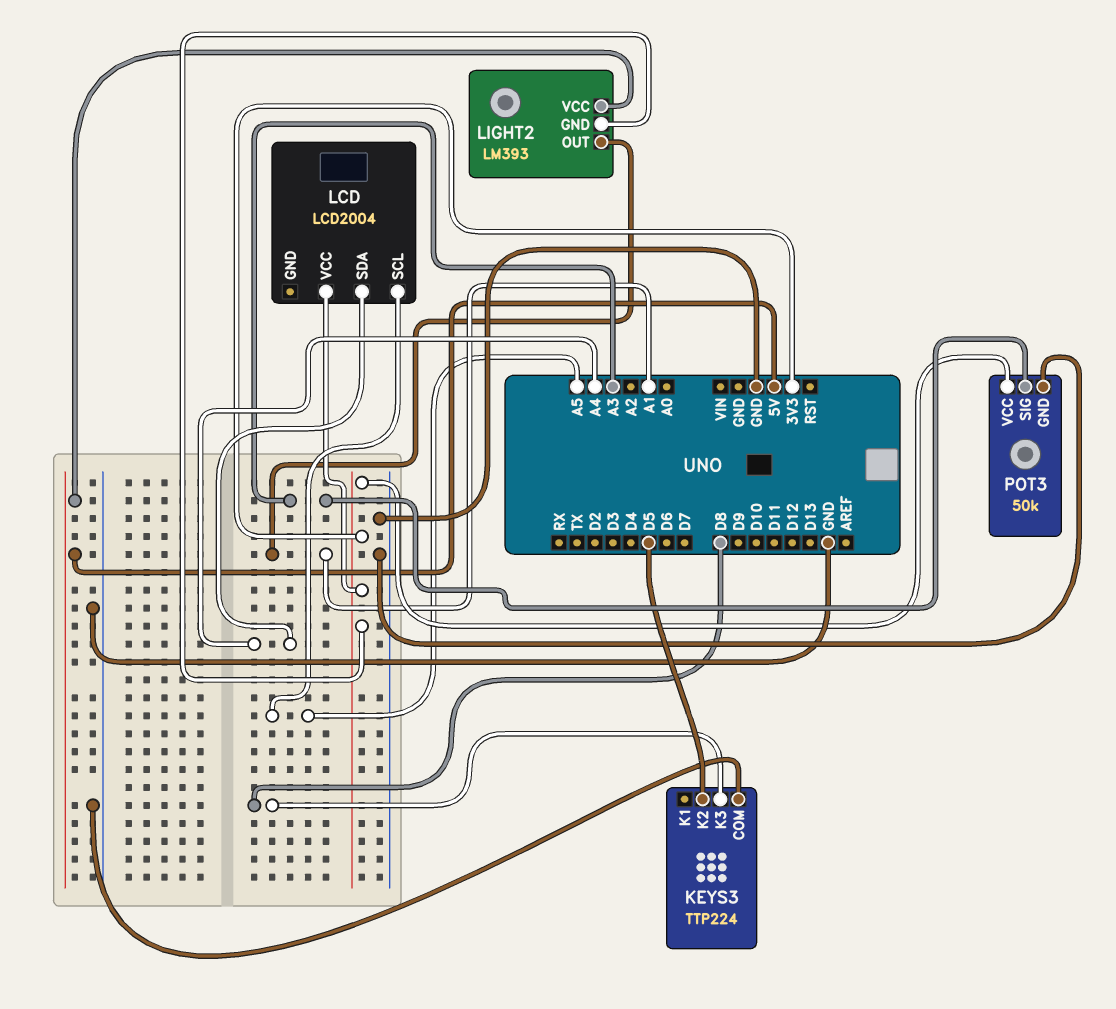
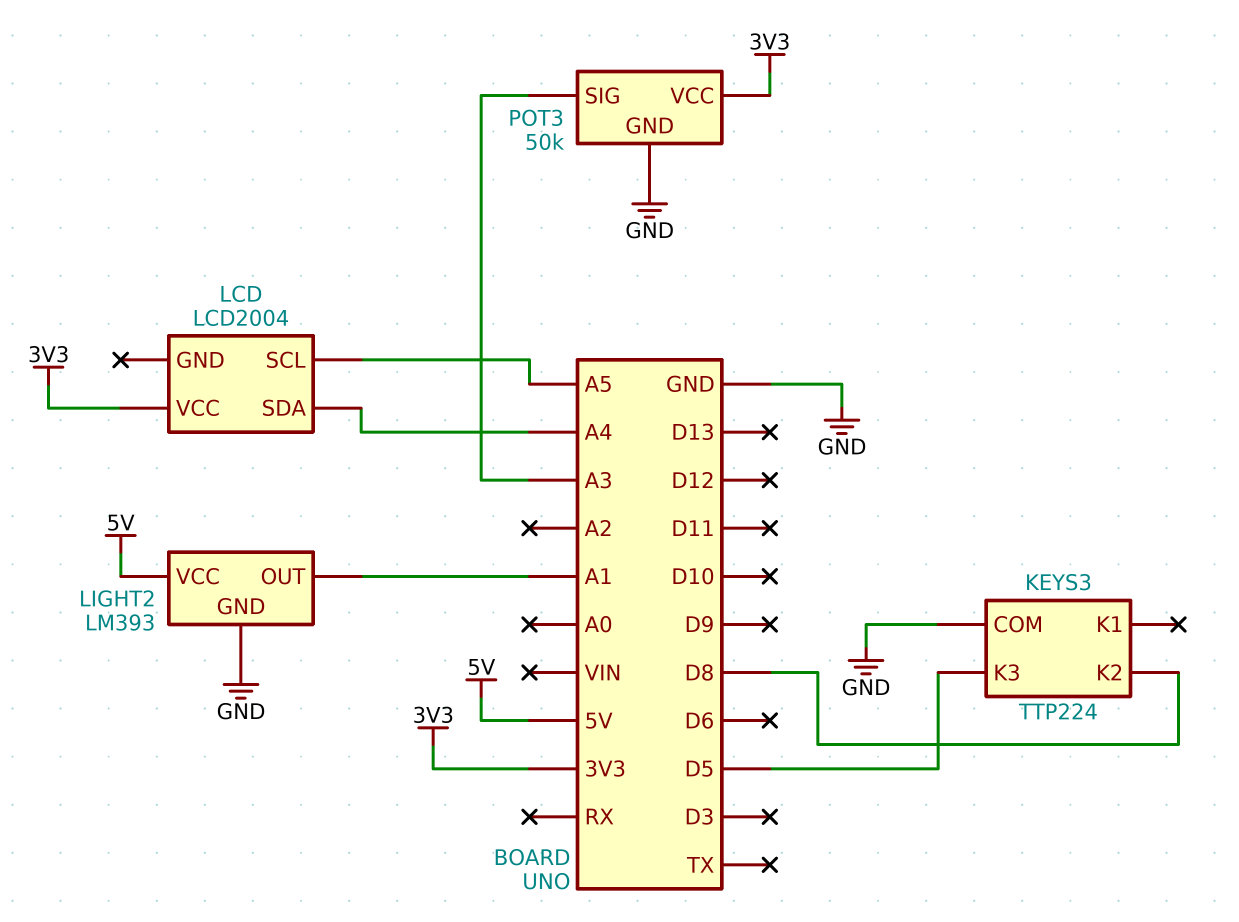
KEYS3 pin K2: D5 -> D8
KEYS3 pin K3: D8 -> D5
LIGHT2 pin GND: 3V3 -> GND

